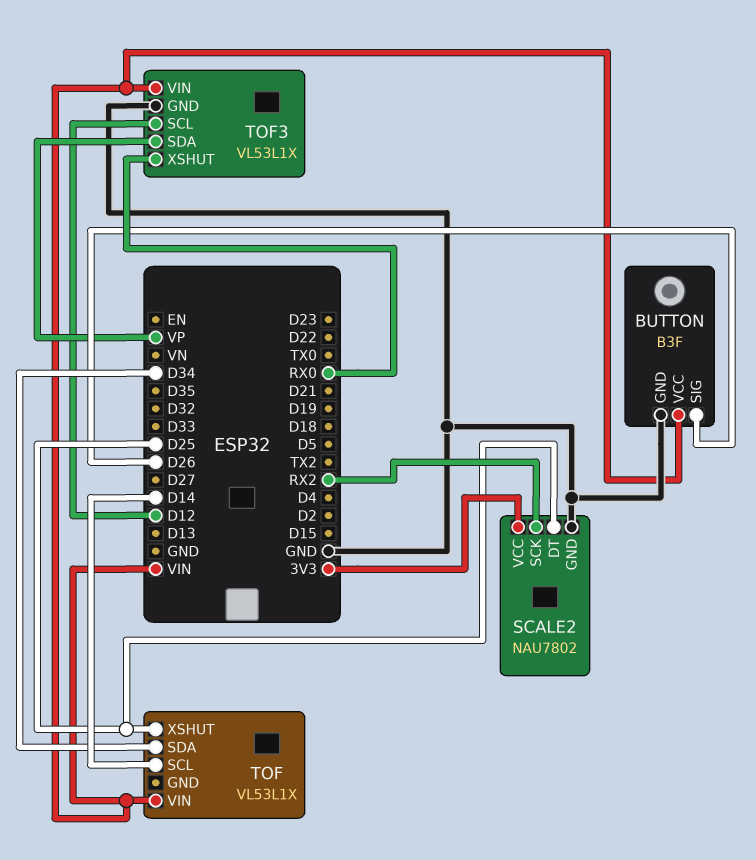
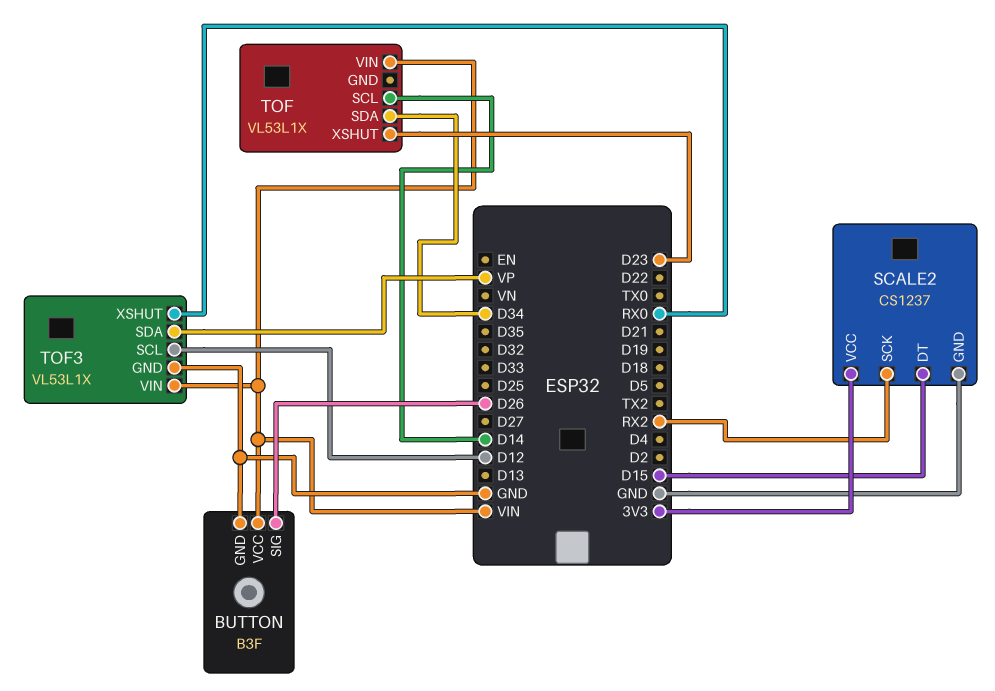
SCALE2: NAU7802 -> CS1237
SCALE2 pin DT: D25 -> D15
TOF pin XSHUT: D25 -> D23

